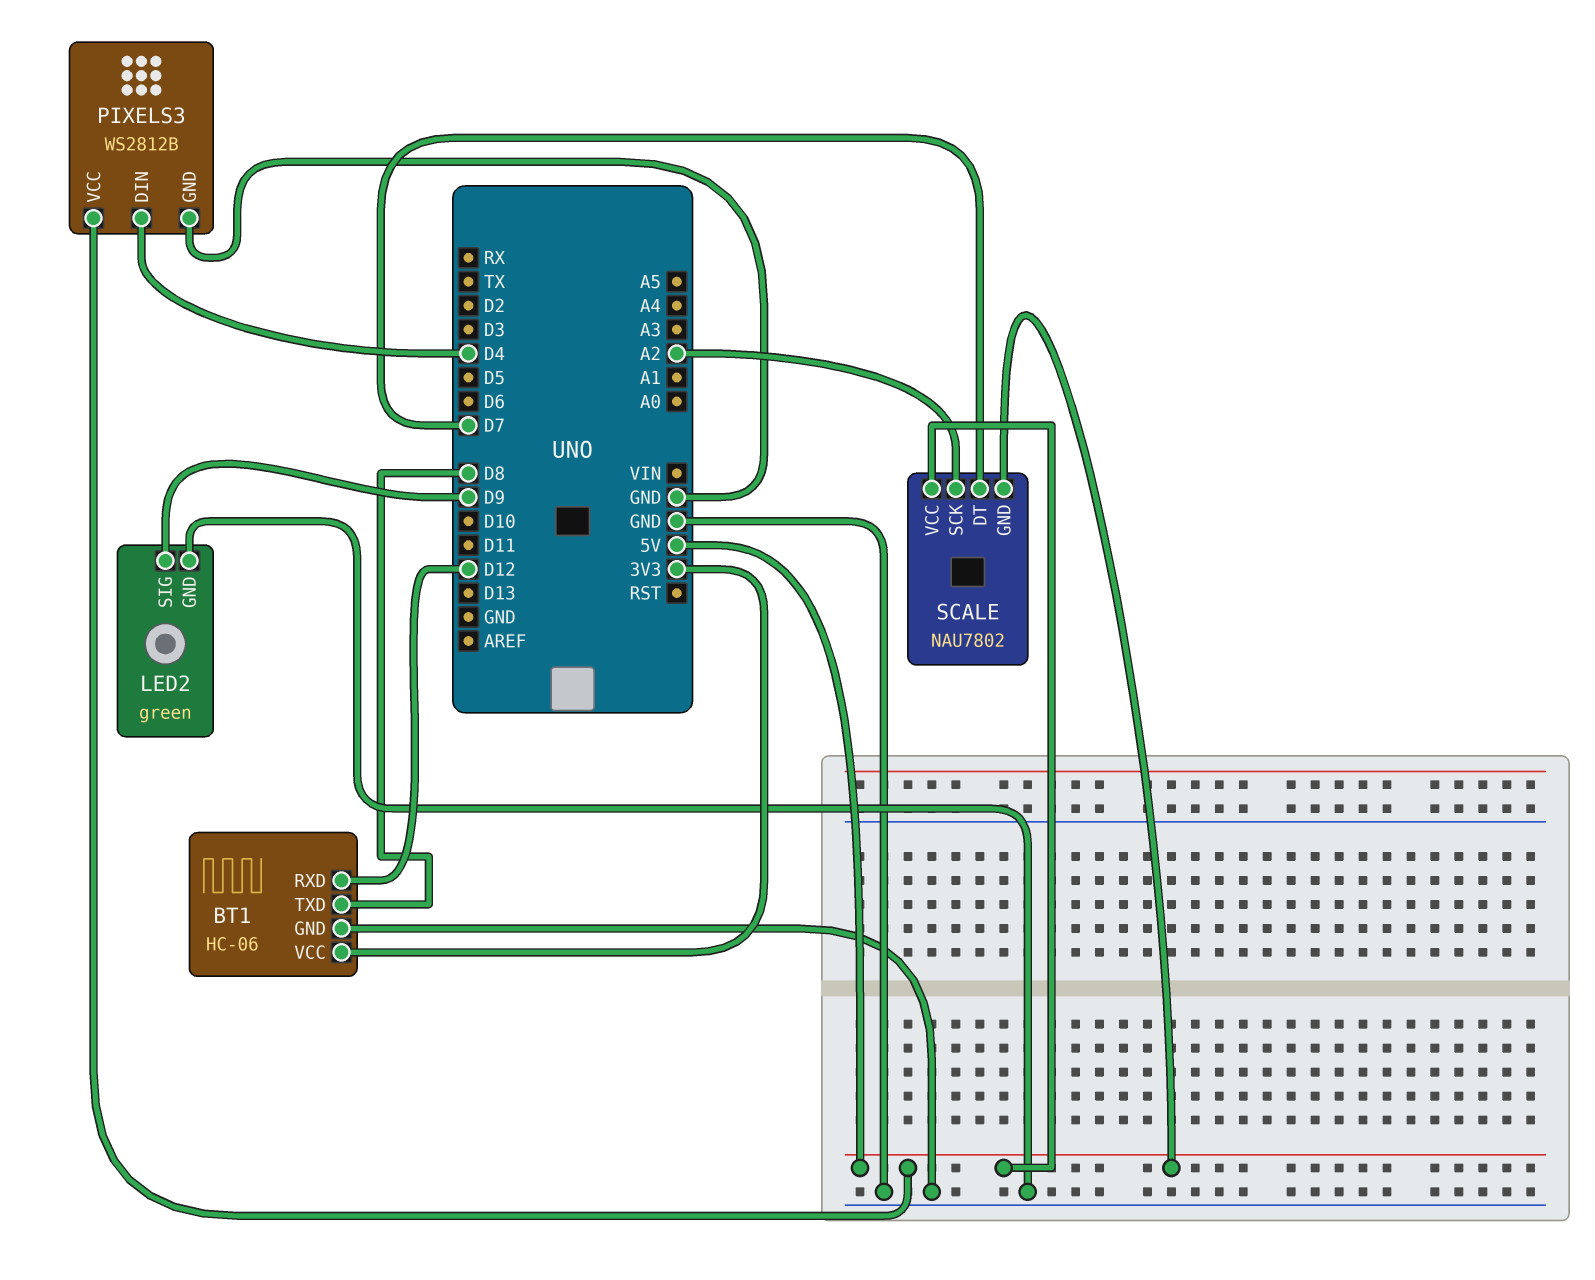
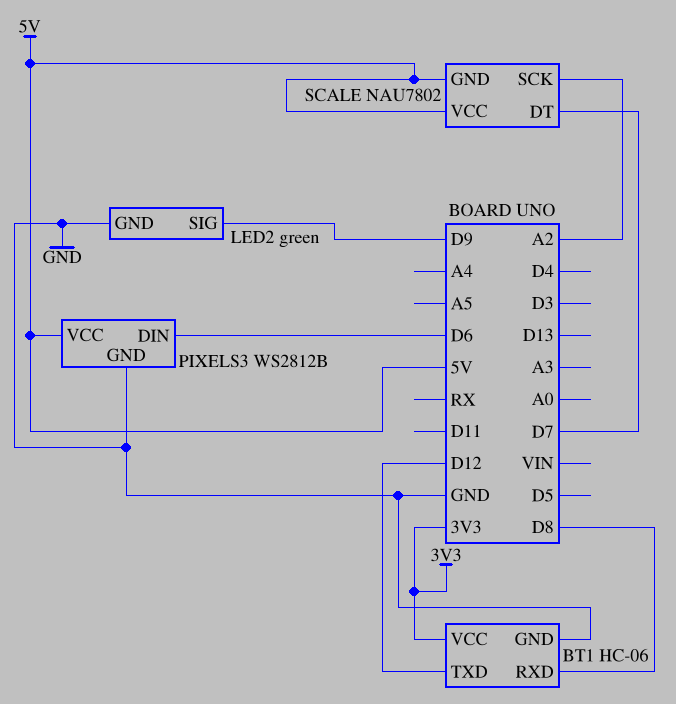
BT1 pin RXD: D12 -> D8
BT1 pin TXD: D8 -> D12
PIXELS3 pin DIN: D4 -> D6

